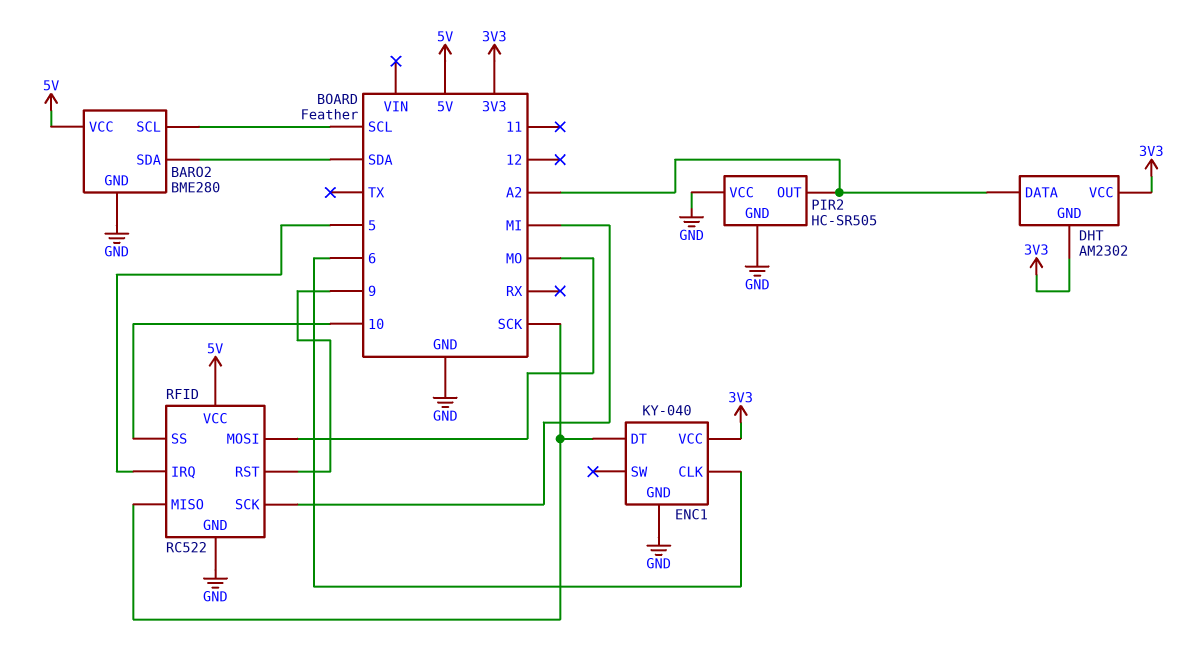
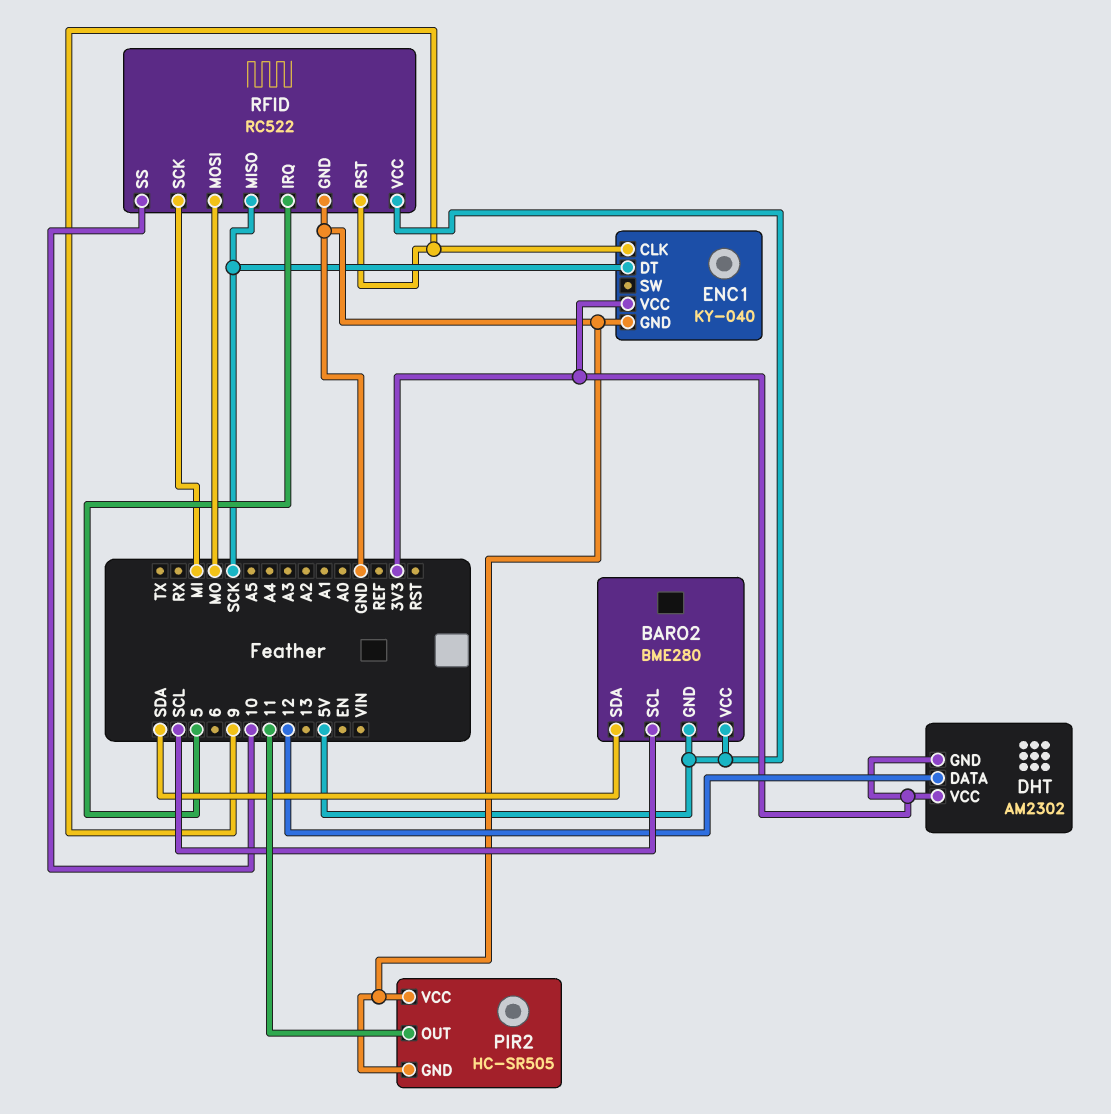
BARO2 pin GND: GND -> 5V
DHT pin DATA: A2 -> 12
ENC1 pin CLK: 6 -> 9
PIR2 pin OUT: A2 -> 11

